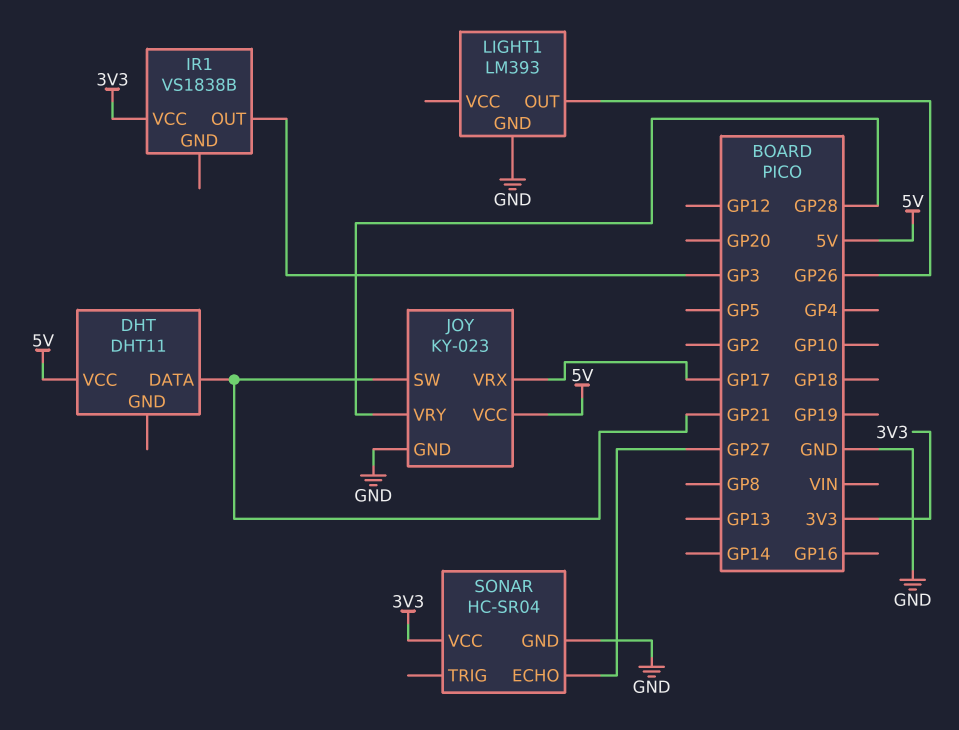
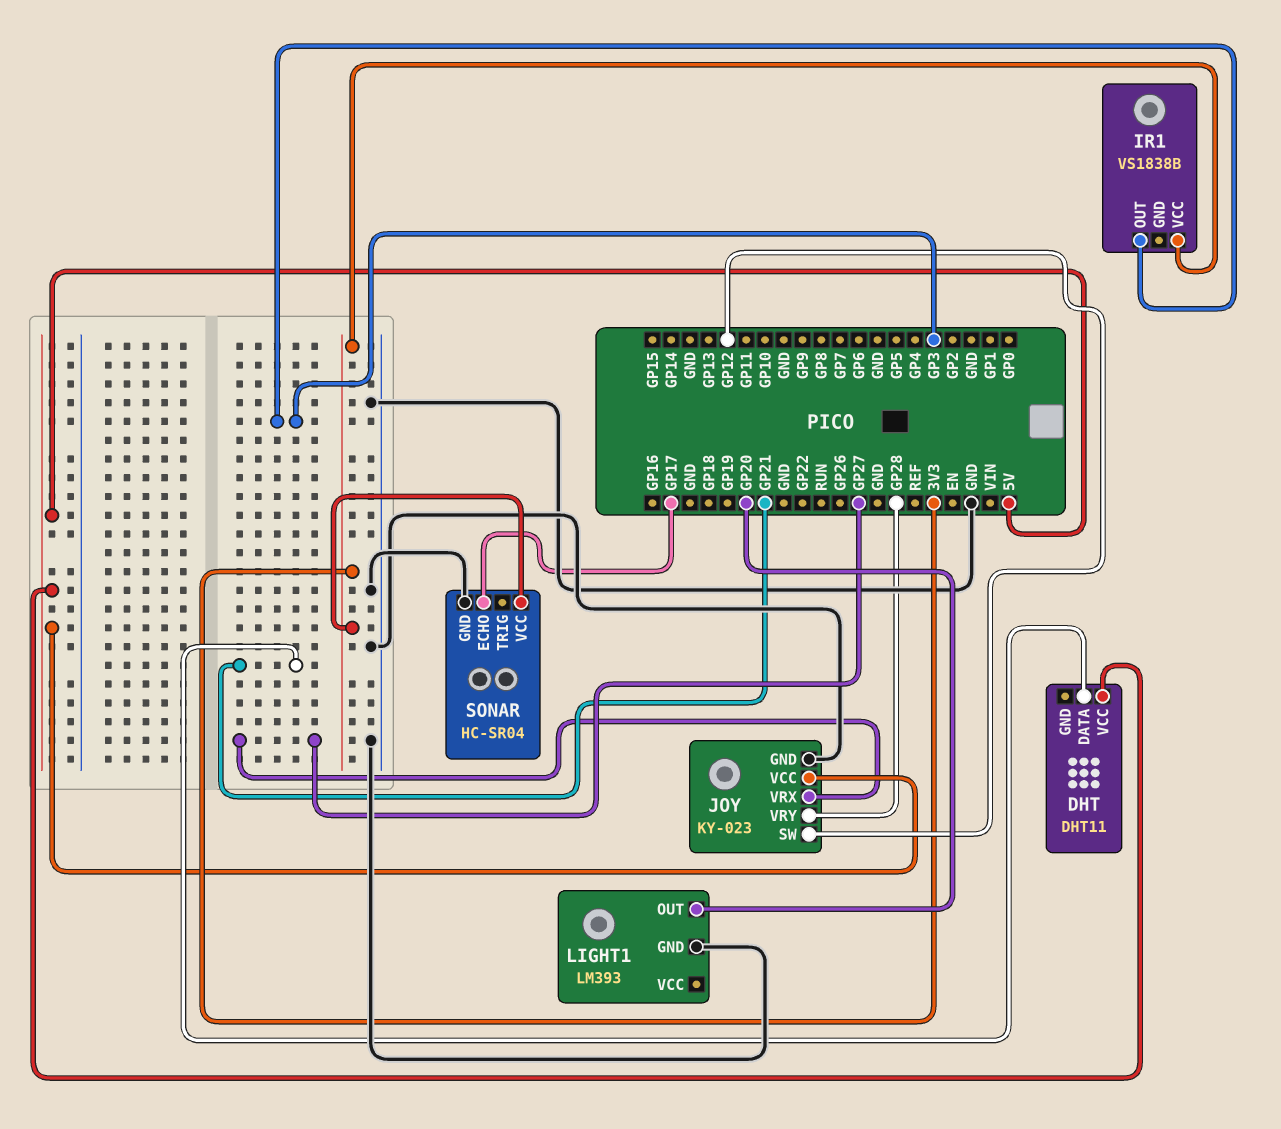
JOY pin SW: GP21 -> GP12
JOY pin VRX: GP17 -> GP27
LIGHT1 pin OUT: GP26 -> GP20
SONAR pin ECHO: GP27 -> GP17

